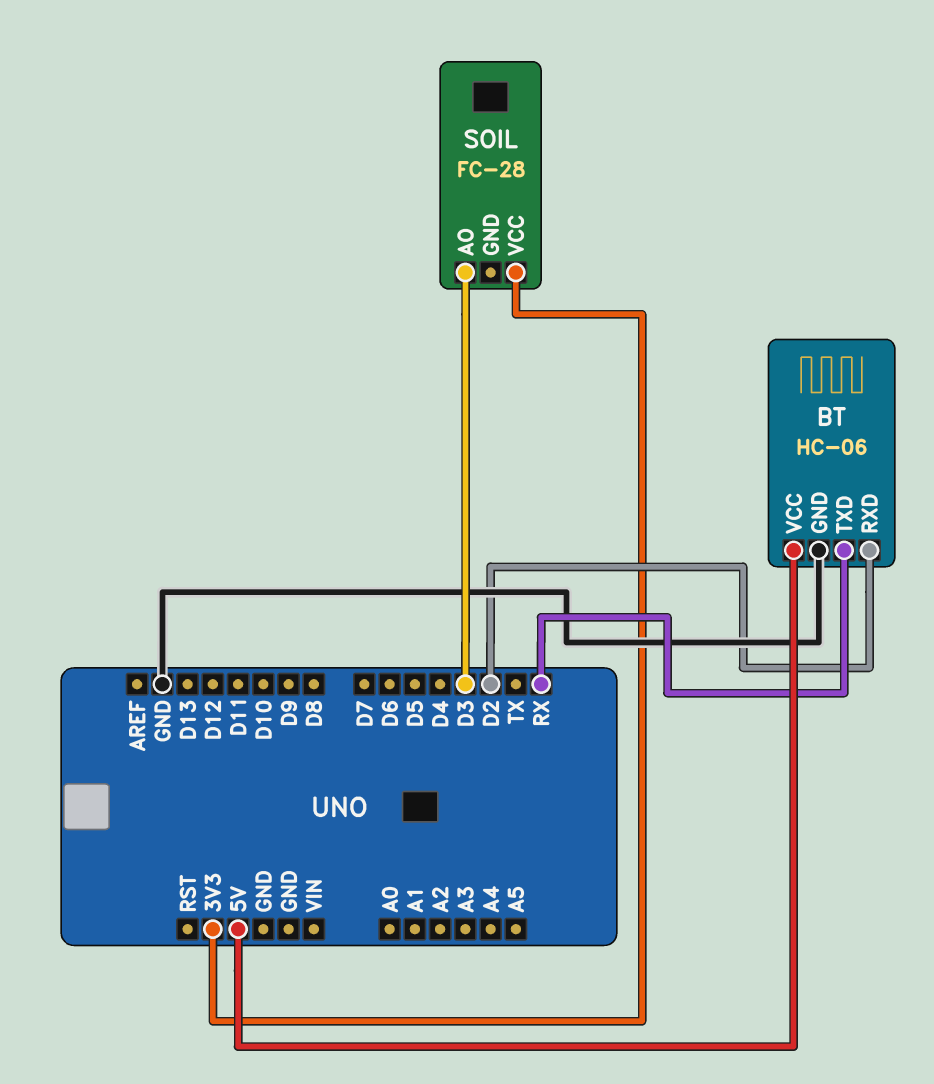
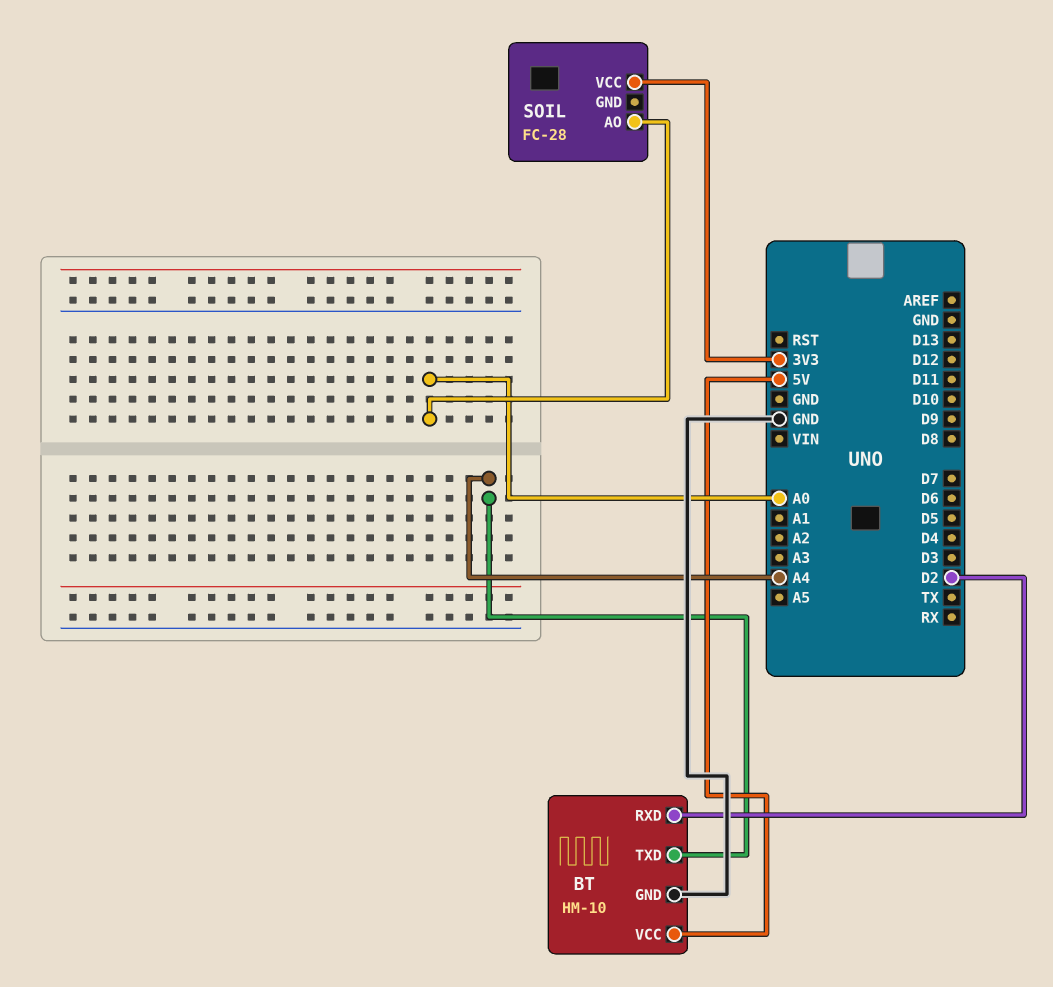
BT: HC-06 -> HM-10
BT pin TXD: RX -> A4
SOIL pin AO: D3 -> A0

